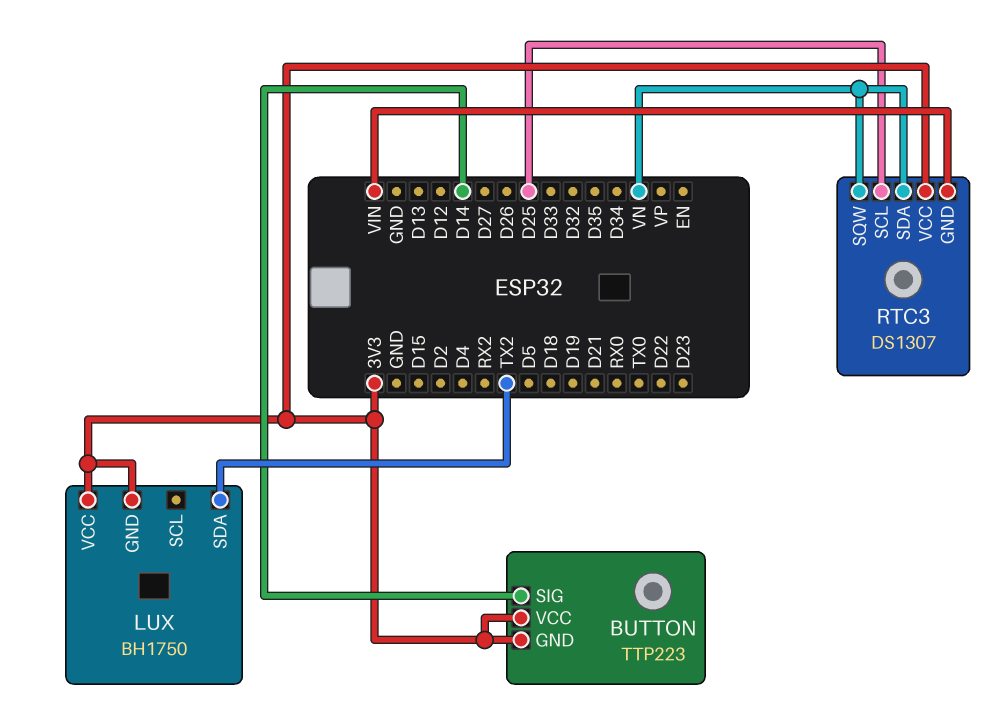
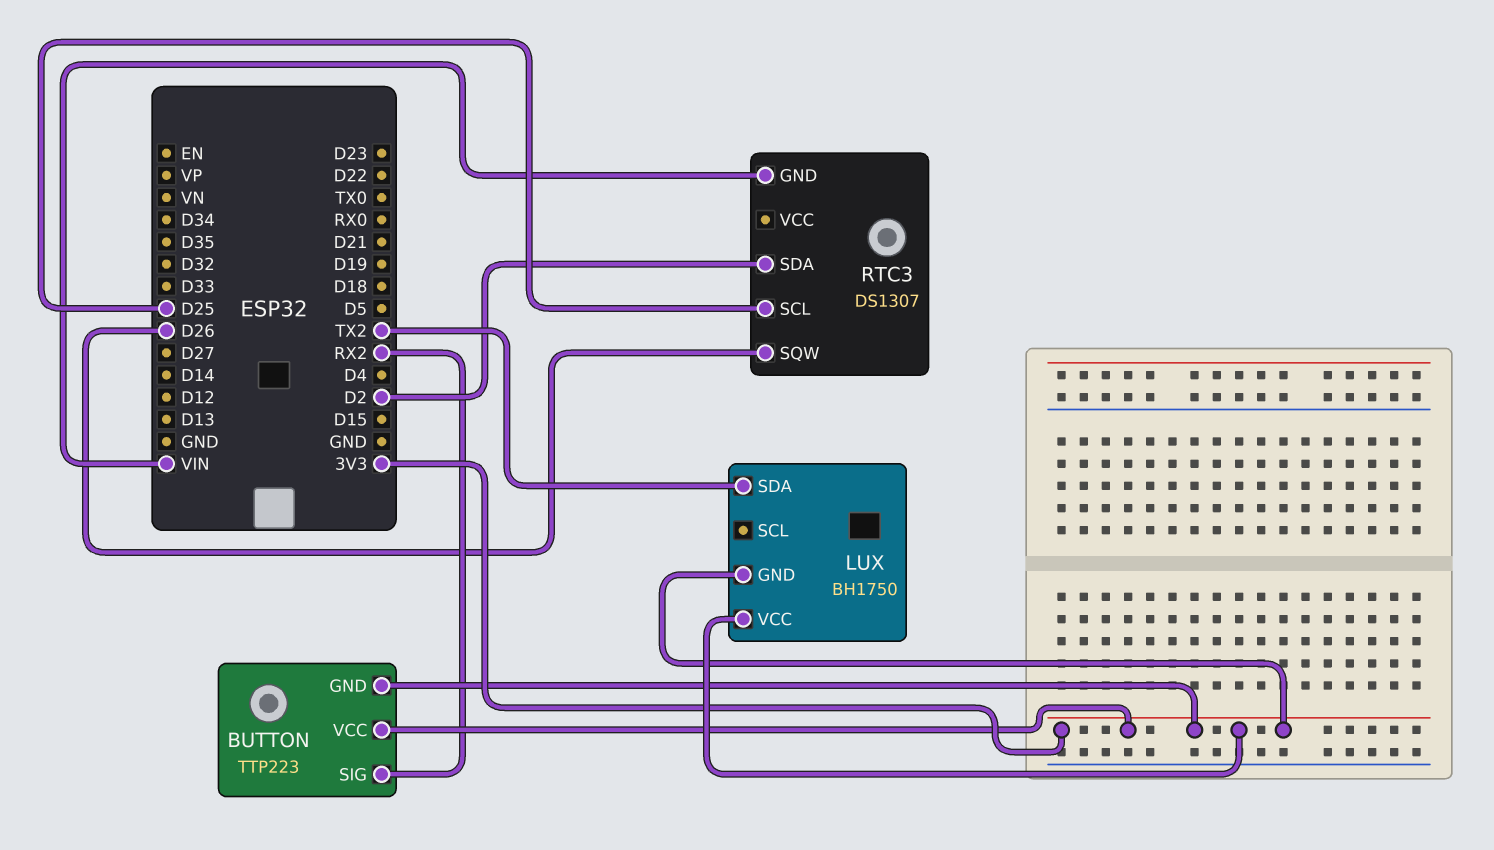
BUTTON pin SIG: D14 -> RX2
RTC3 pin SDA: VN -> D2
RTC3 pin SQW: VN -> D26
RTC3 pin VCC: 3V3 -> none

